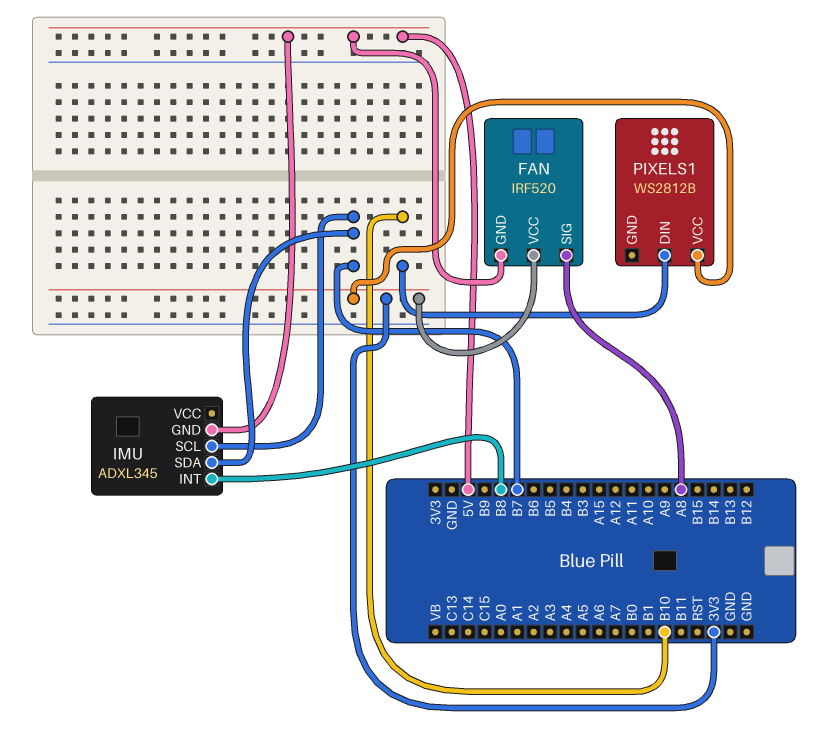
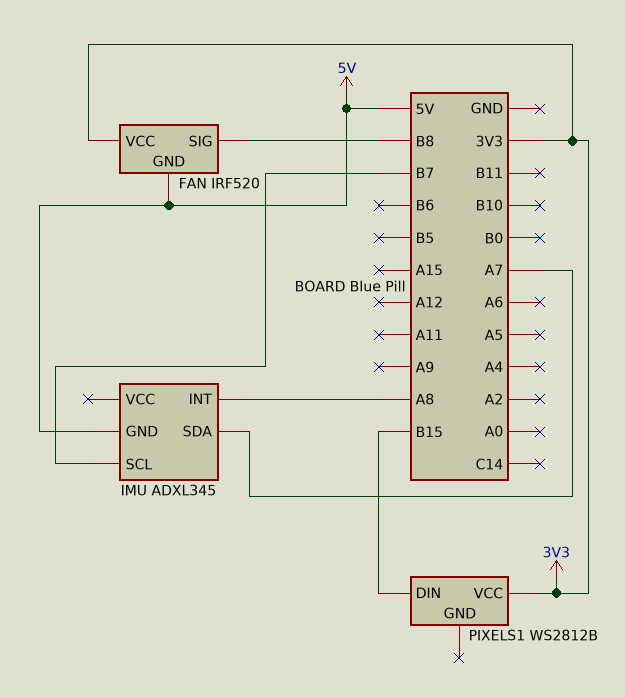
FAN pin SIG: A8 -> B8
IMU pin INT: B8 -> A8
IMU pin SDA: B7 -> A7
PIXELS1 pin DIN: B10 -> B15

